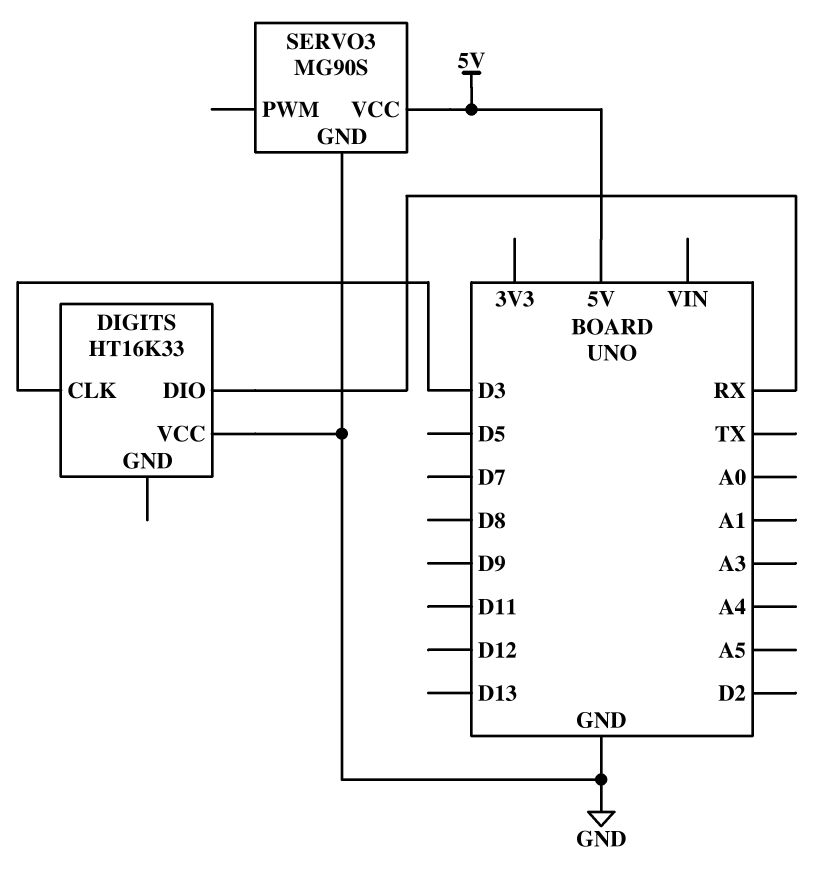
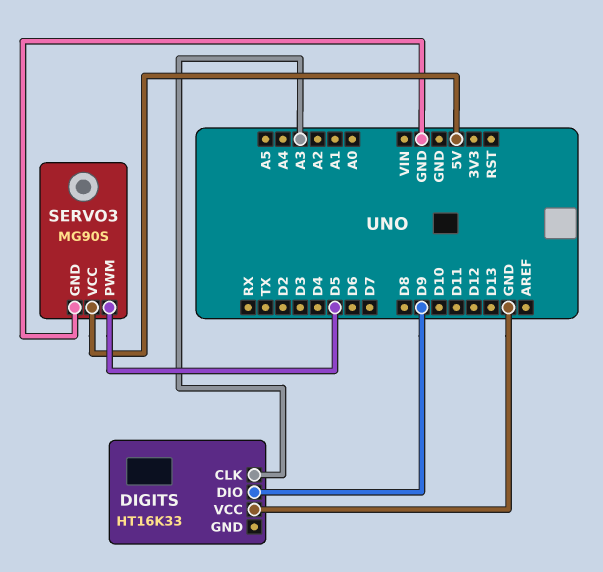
DIGITS pin CLK: D3 -> A3
DIGITS pin DIO: RX -> D9
SERVO3 pin PWM: none -> D5

